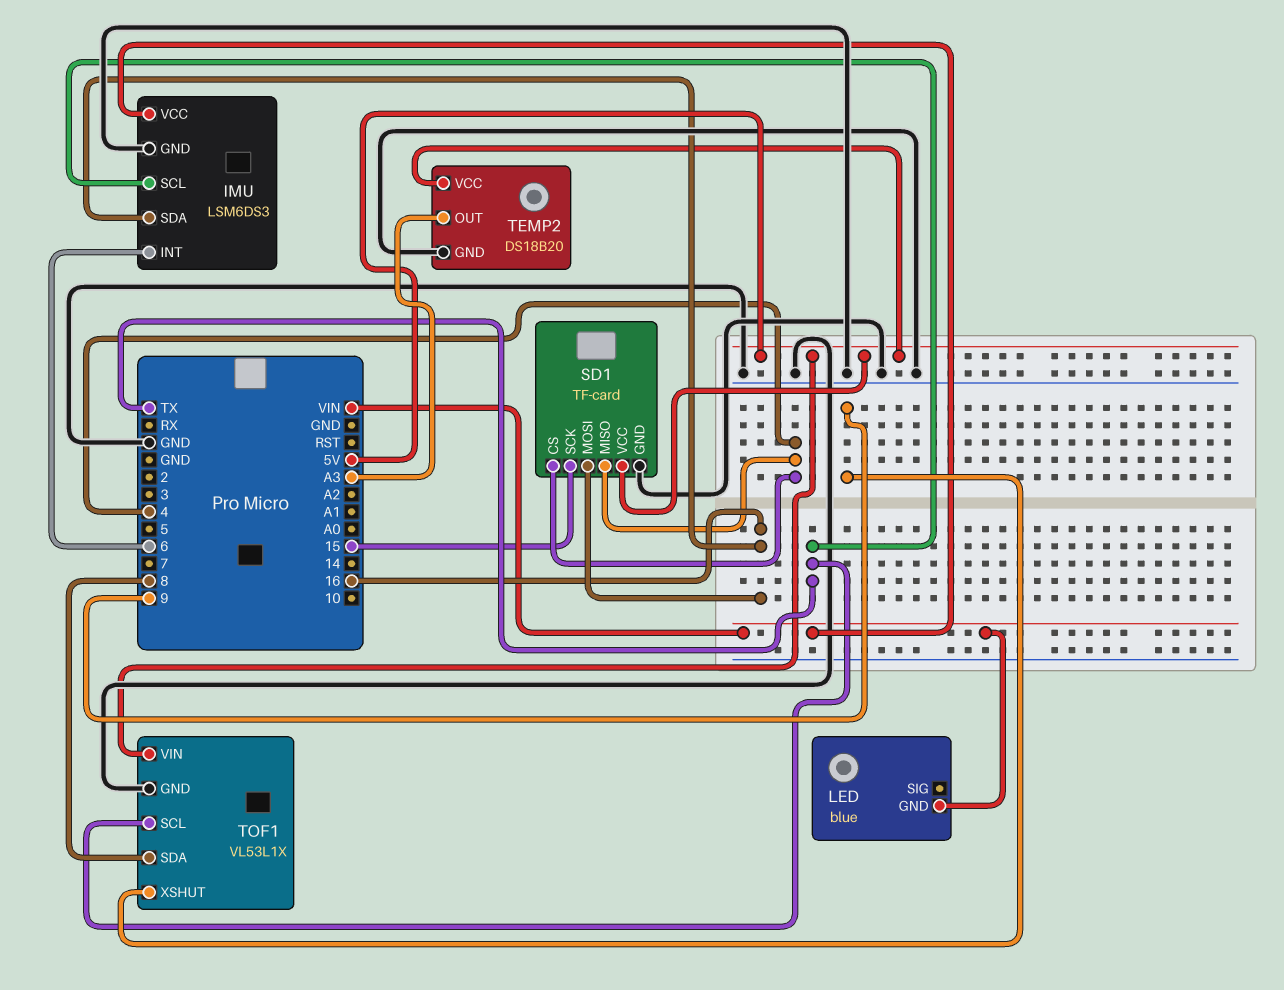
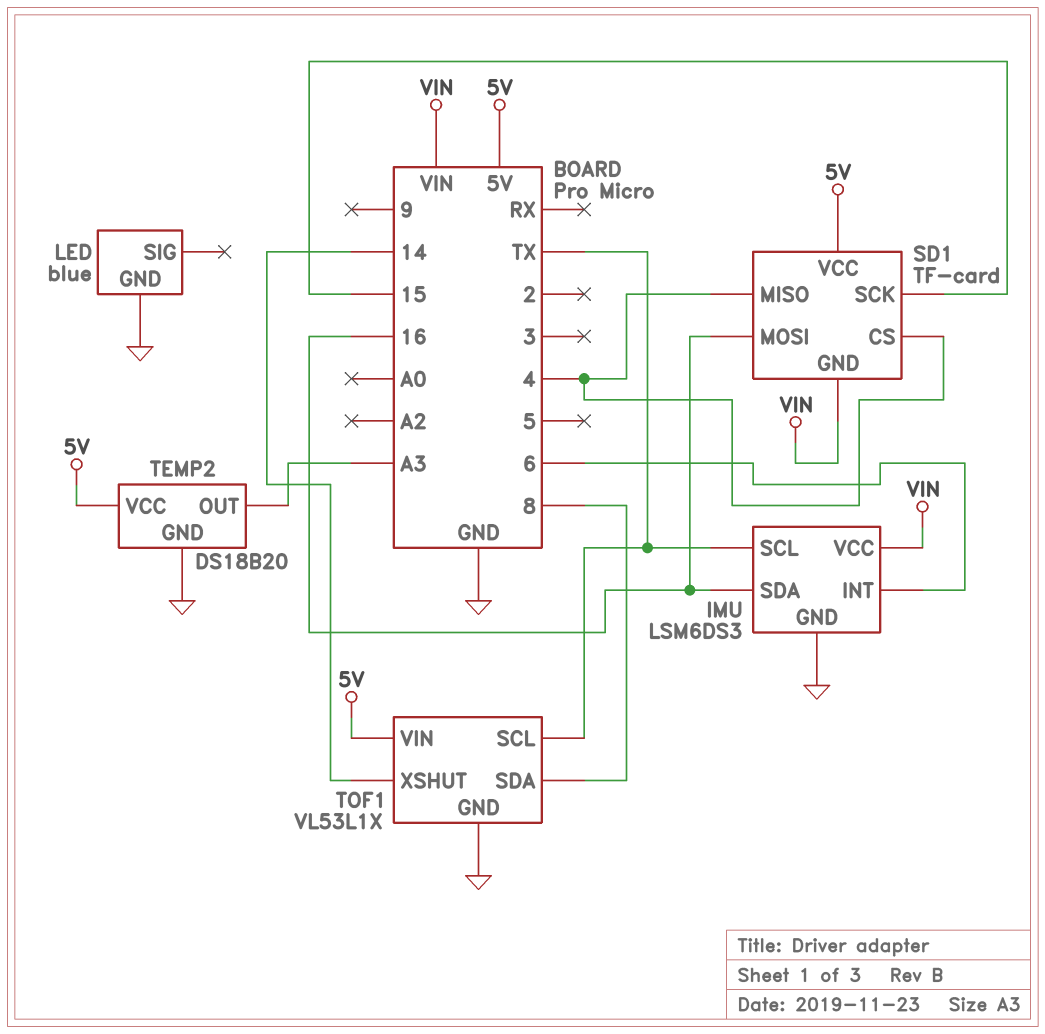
LED pin GND: VIN -> GND
SD1 pin GND: GND -> VIN
TOF1 pin XSHUT: 9 -> 14

